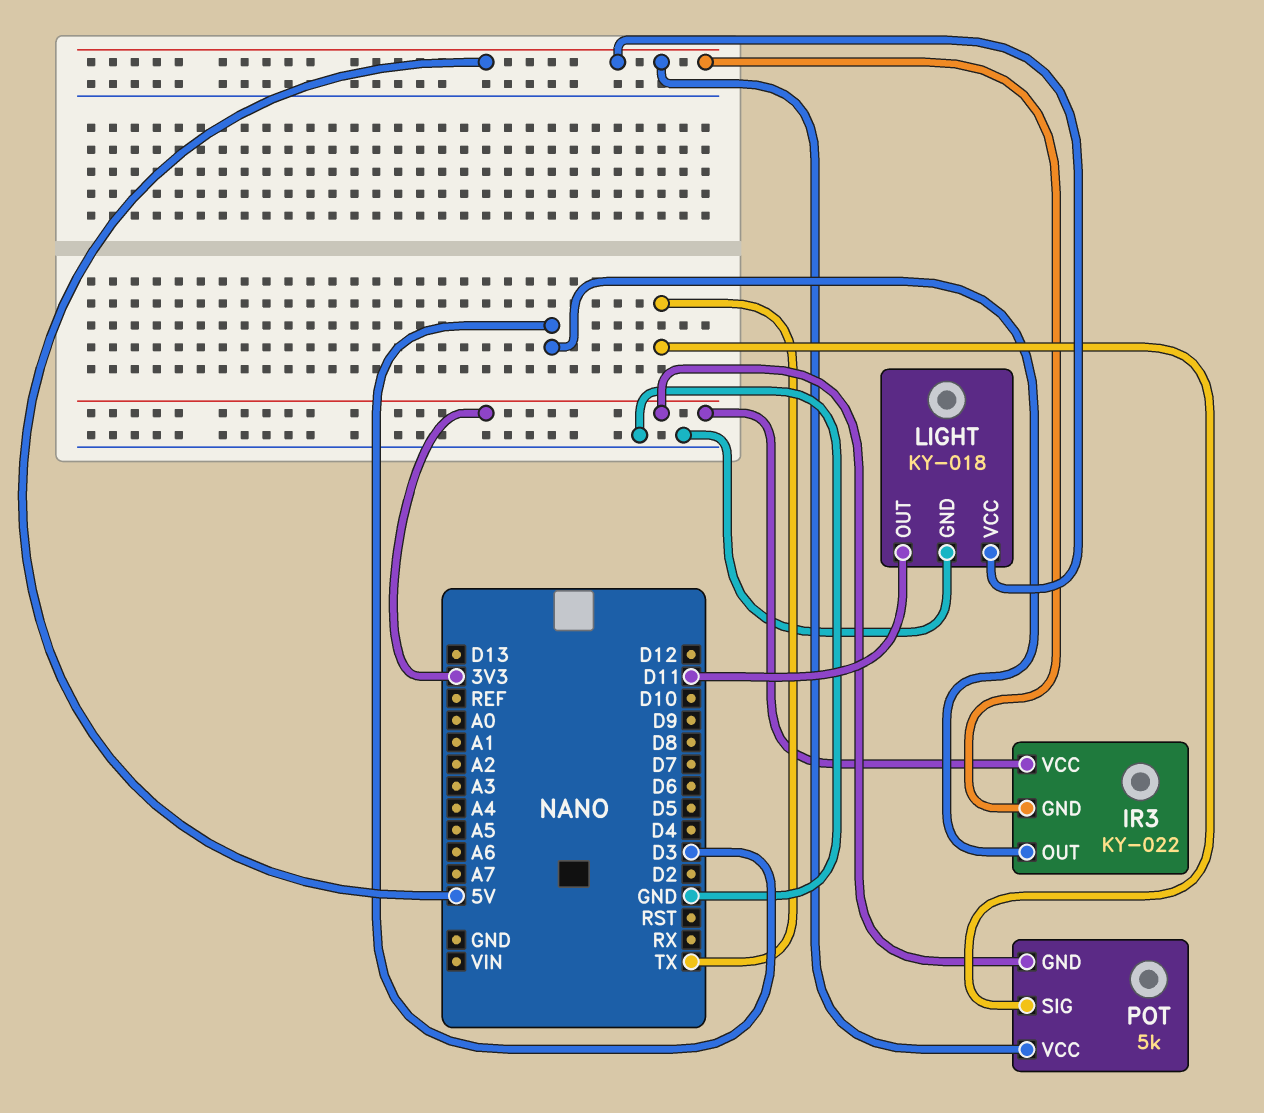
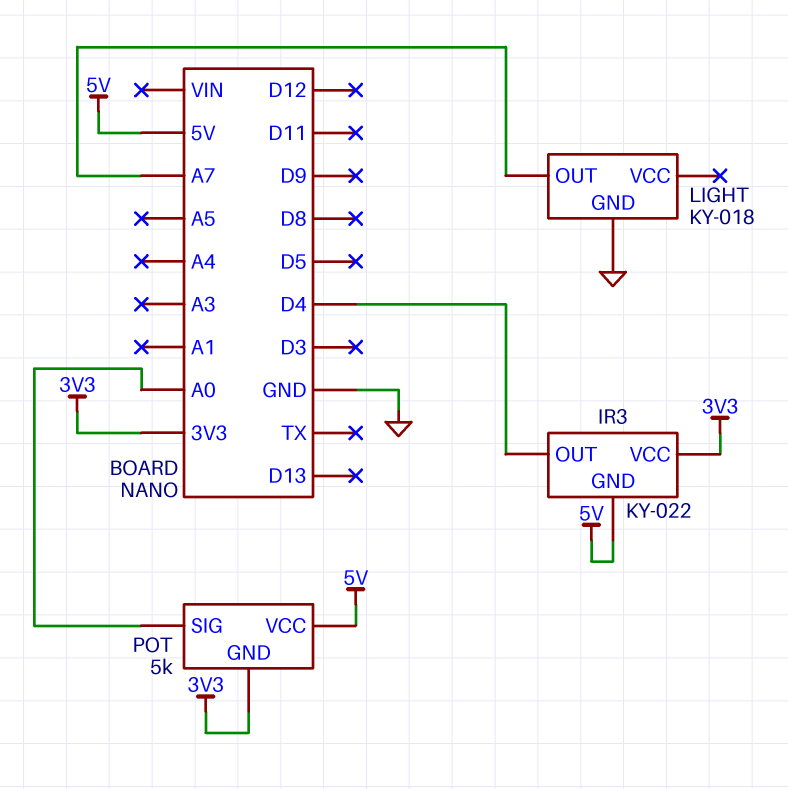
IR3 pin OUT: D3 -> D4
LIGHT pin OUT: D11 -> A7
LIGHT pin VCC: 5V -> none
POT pin SIG: TX -> A0

